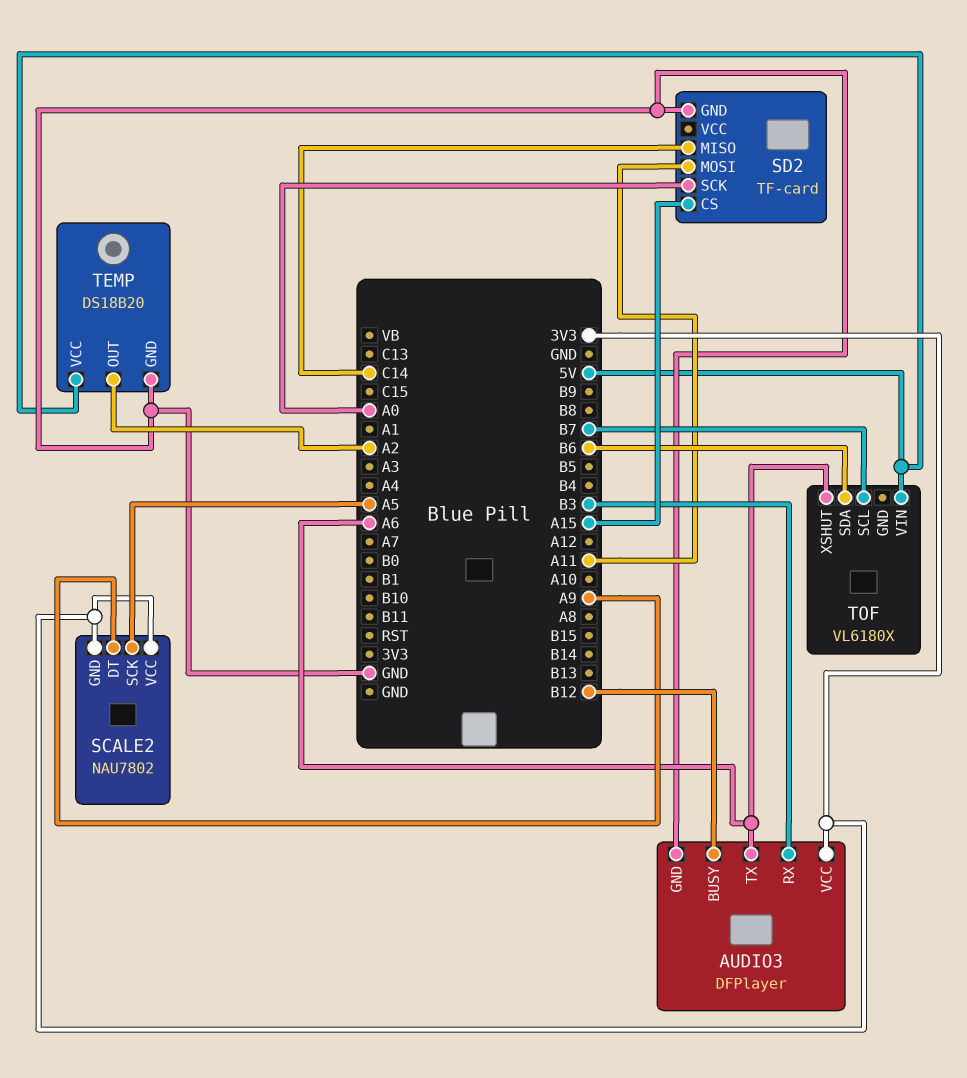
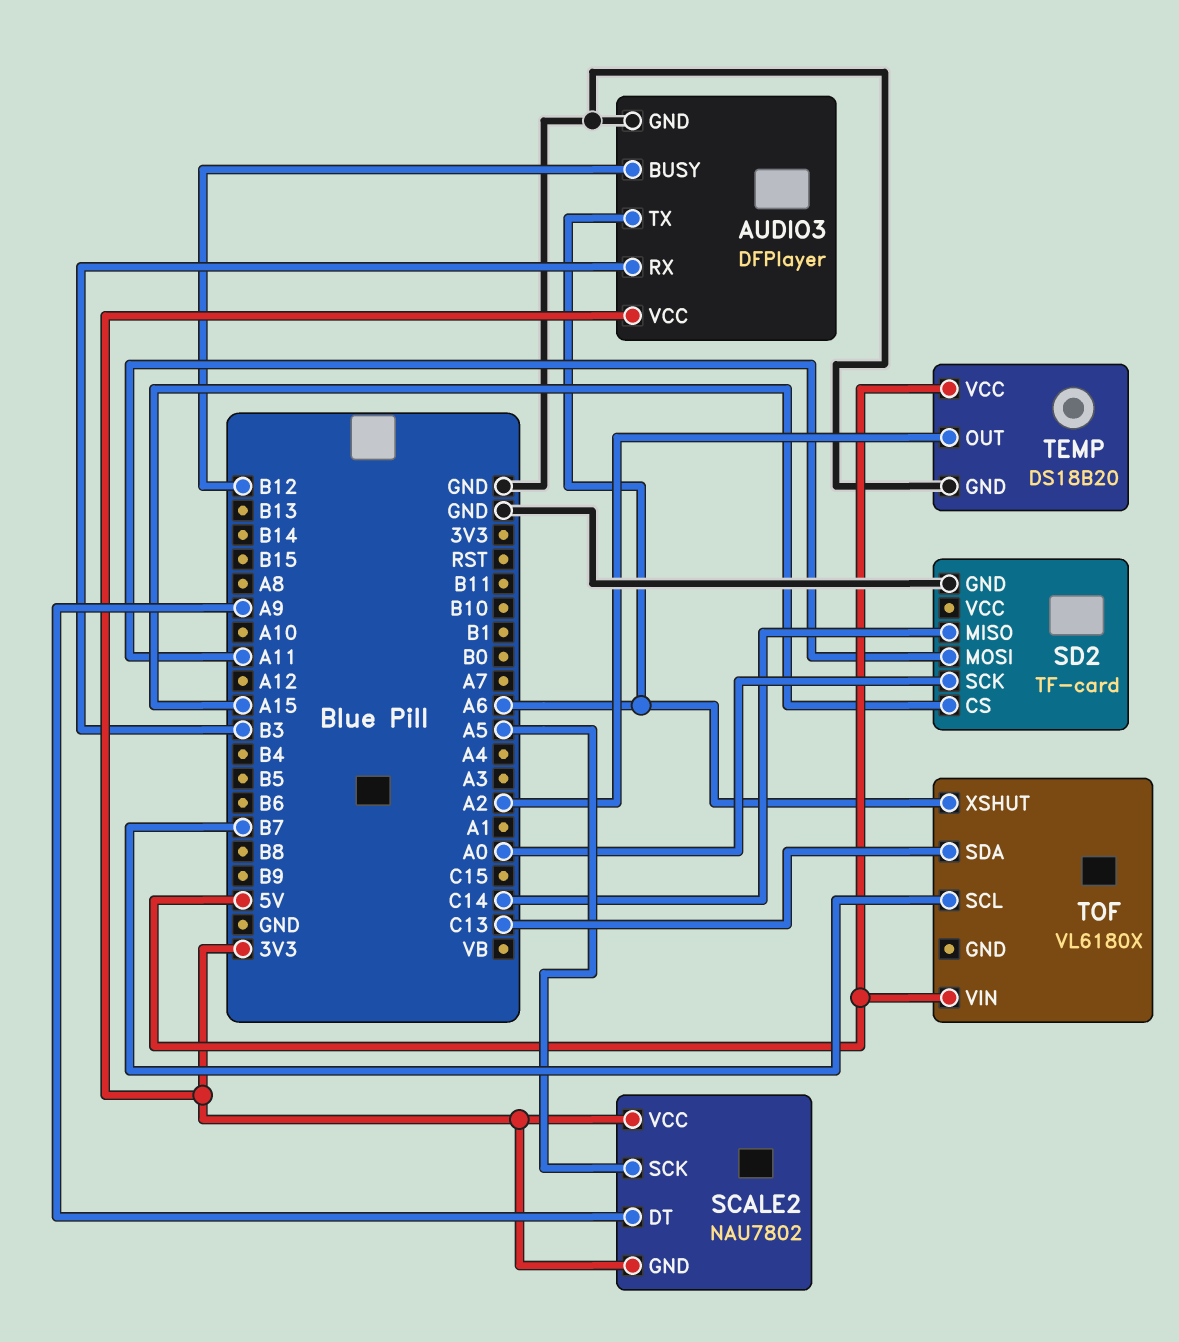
TOF pin SDA: B6 -> C13

